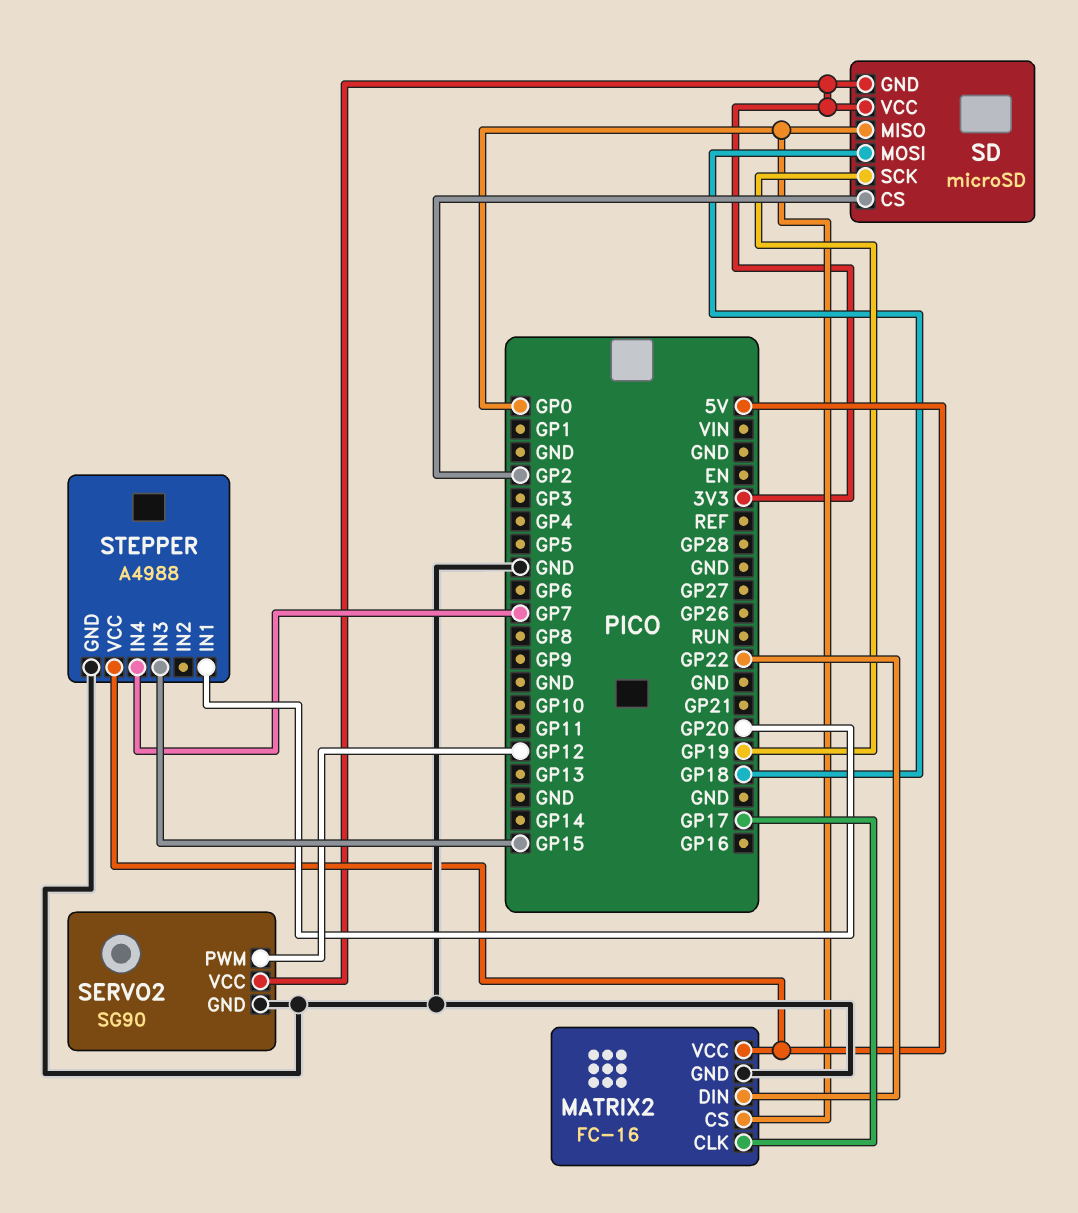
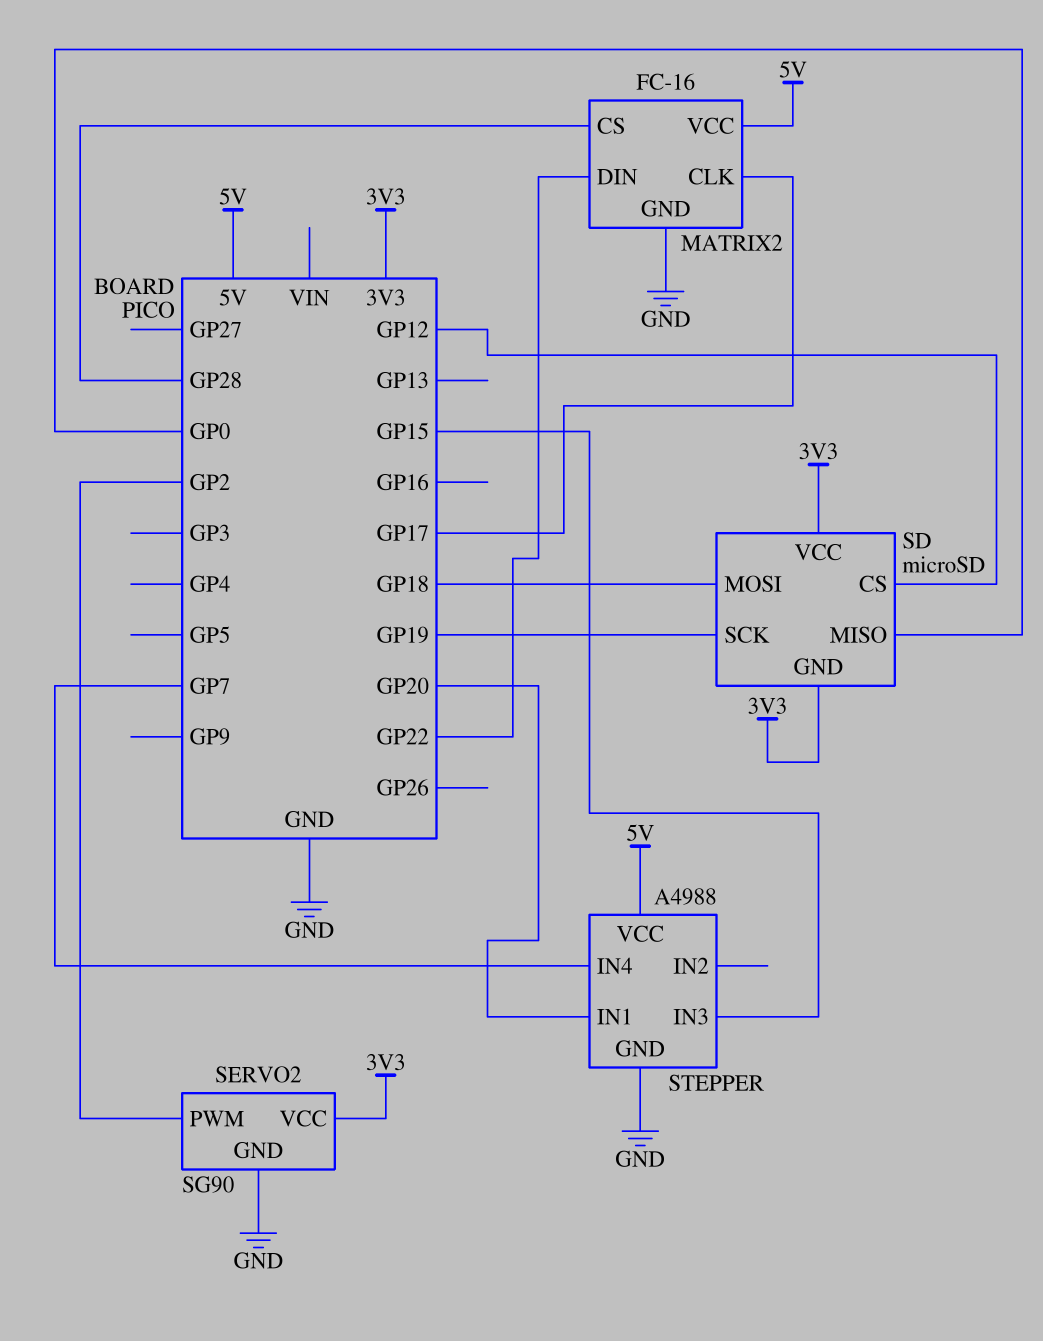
MATRIX2 pin CS: GP0 -> GP28
SD pin CS: GP2 -> GP12
SERVO2 pin PWM: GP12 -> GP2

